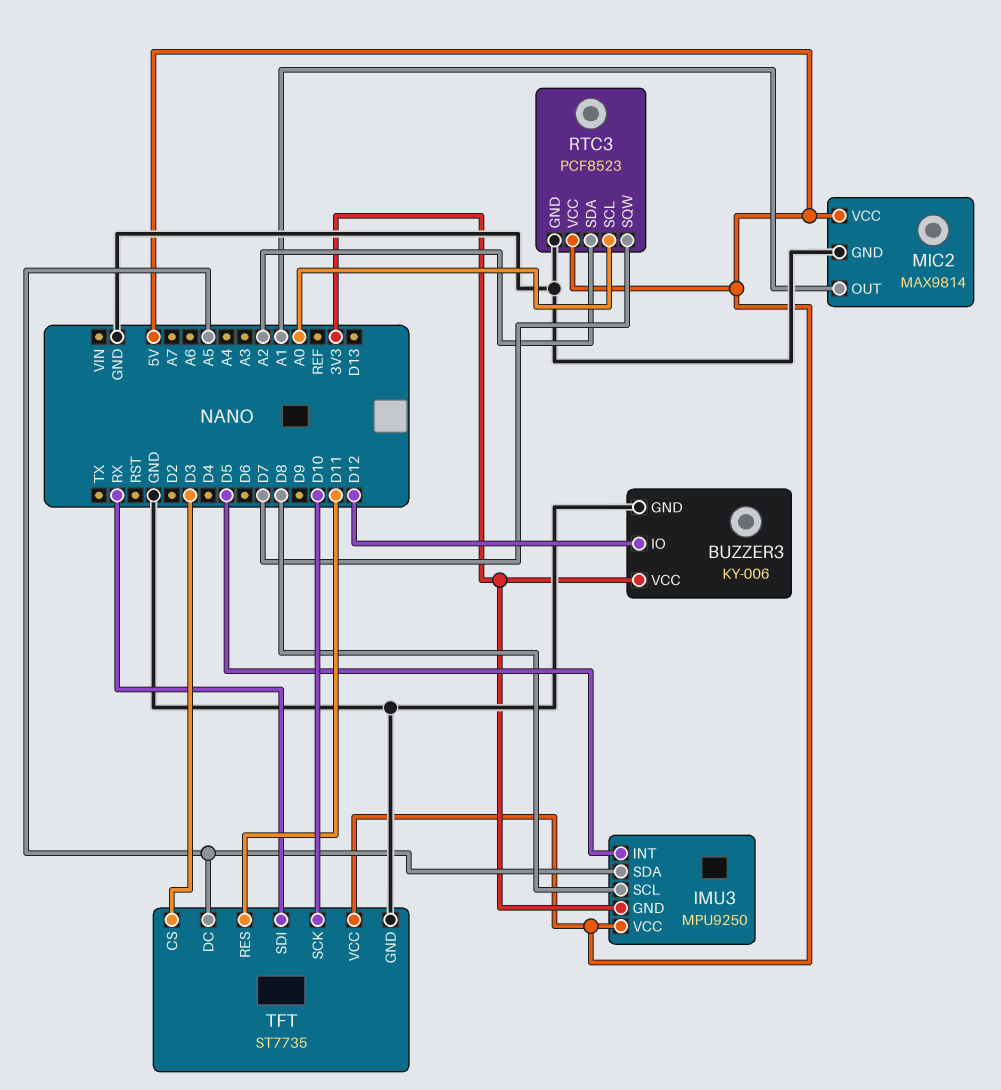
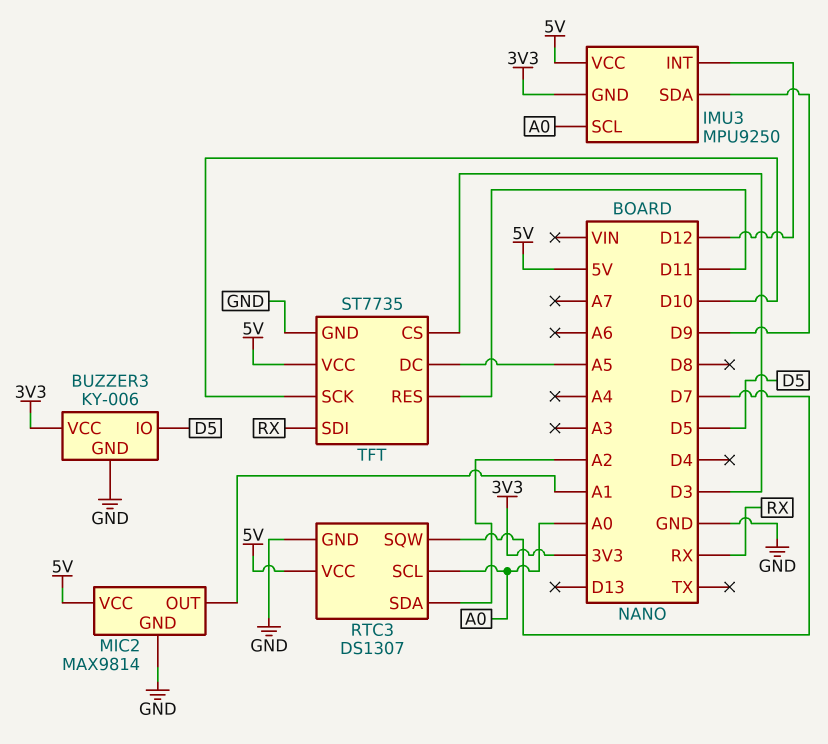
BUZZER3 pin IO: D12 -> D5
IMU3 pin INT: D5 -> D12
IMU3 pin SCL: D8 -> A0
IMU3 pin SDA: A5 -> D9
RTC3: PCF8523 -> DS1307

